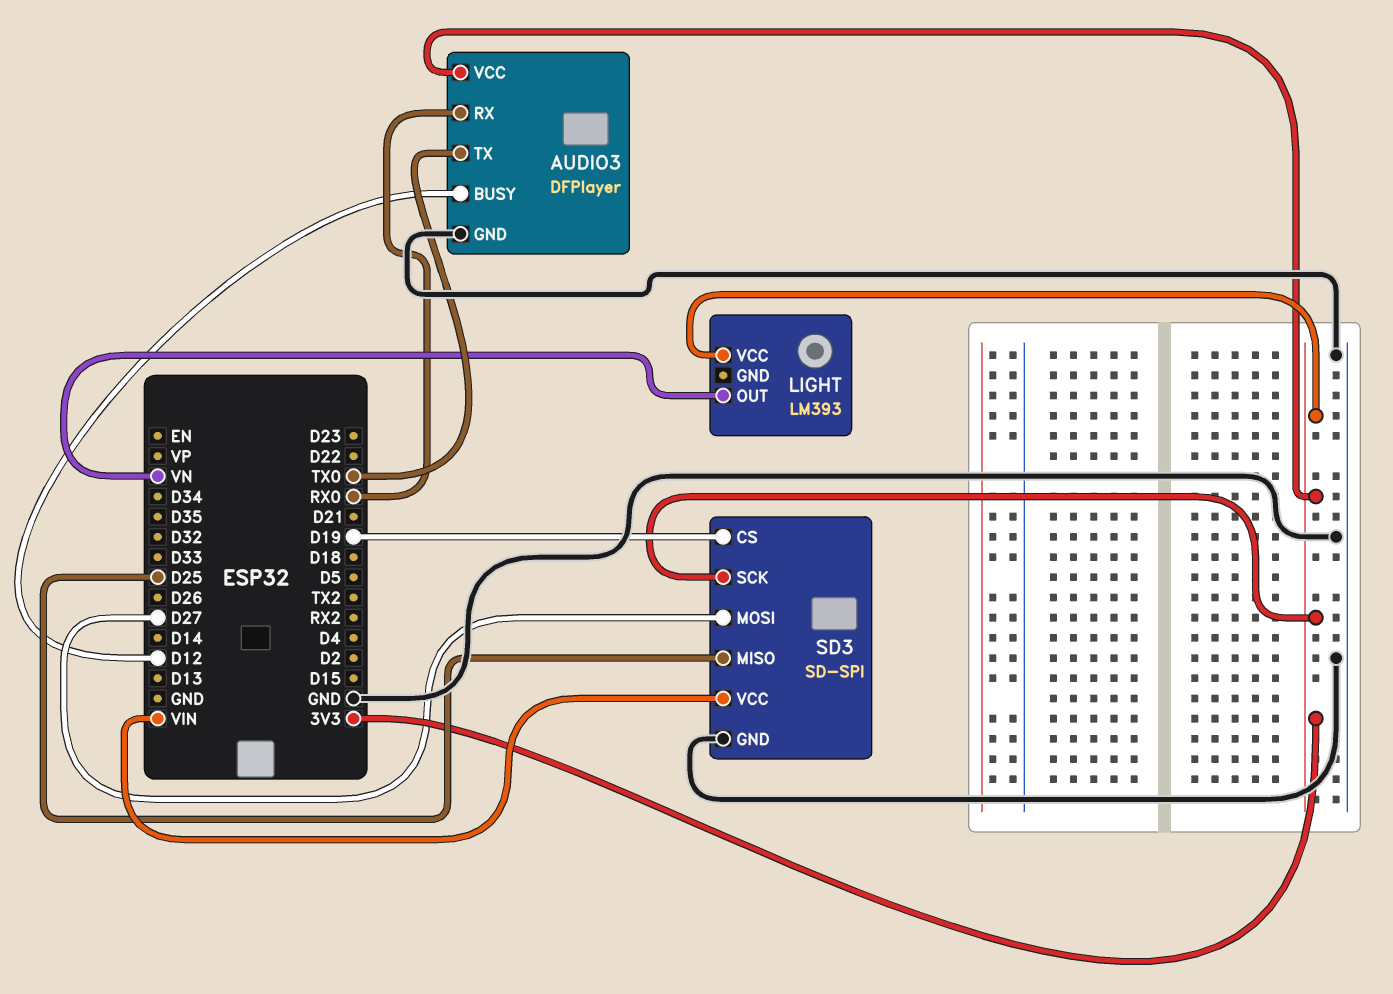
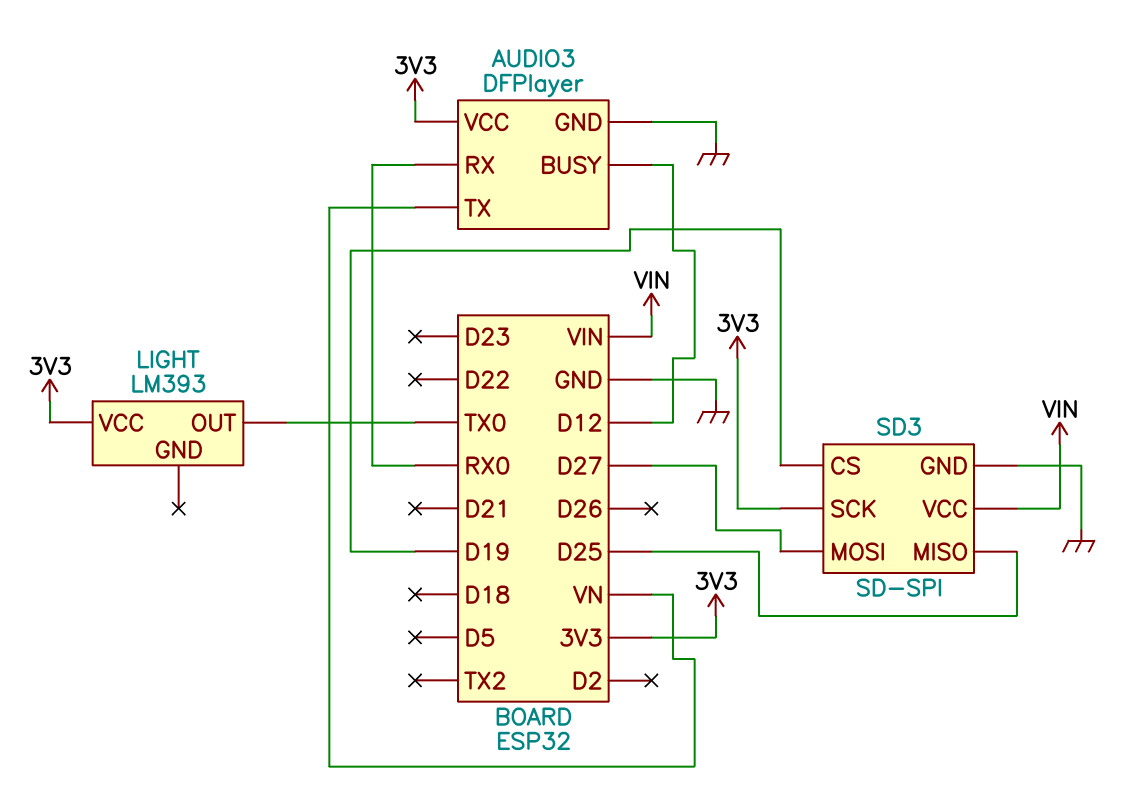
AUDIO3 pin TX: TX0 -> VN
LIGHT pin OUT: VN -> TX0

